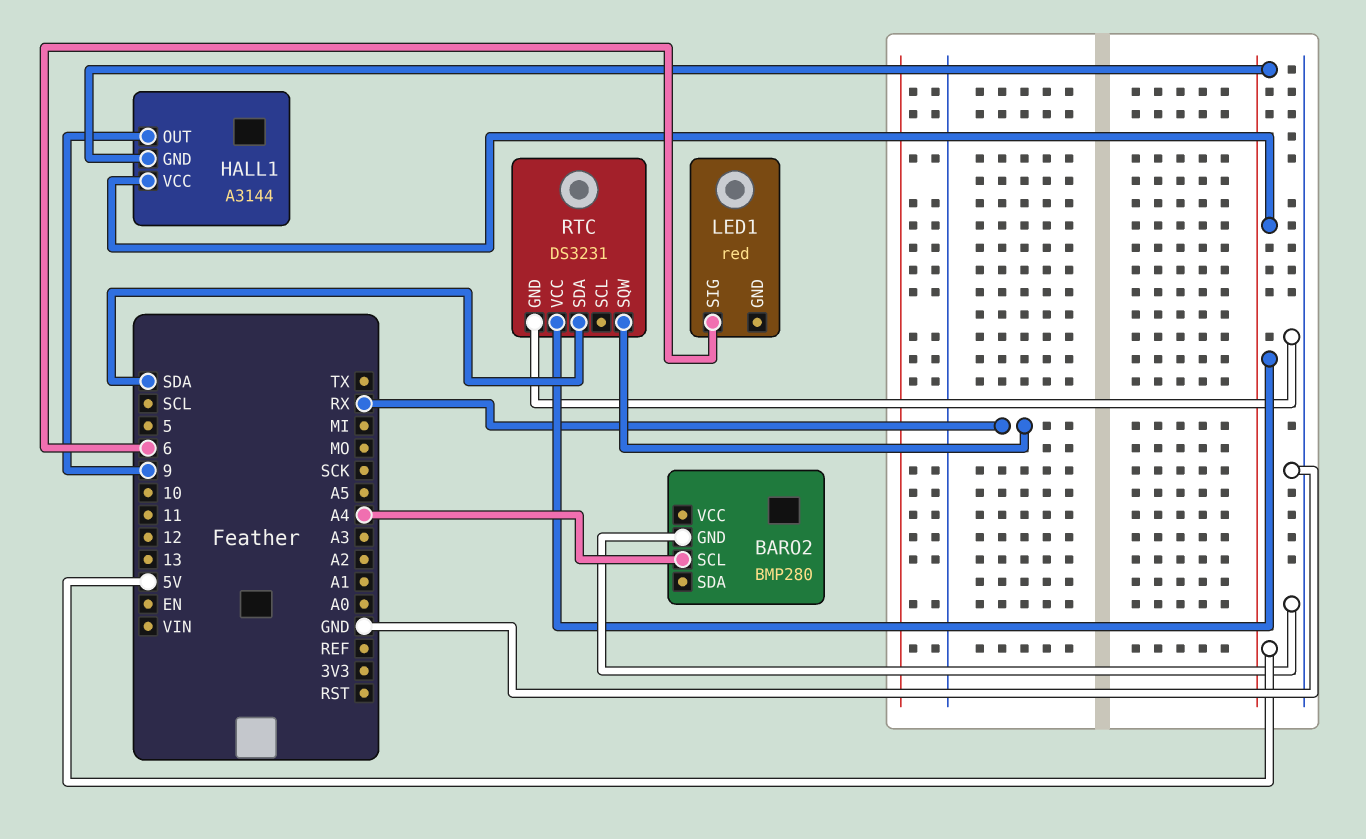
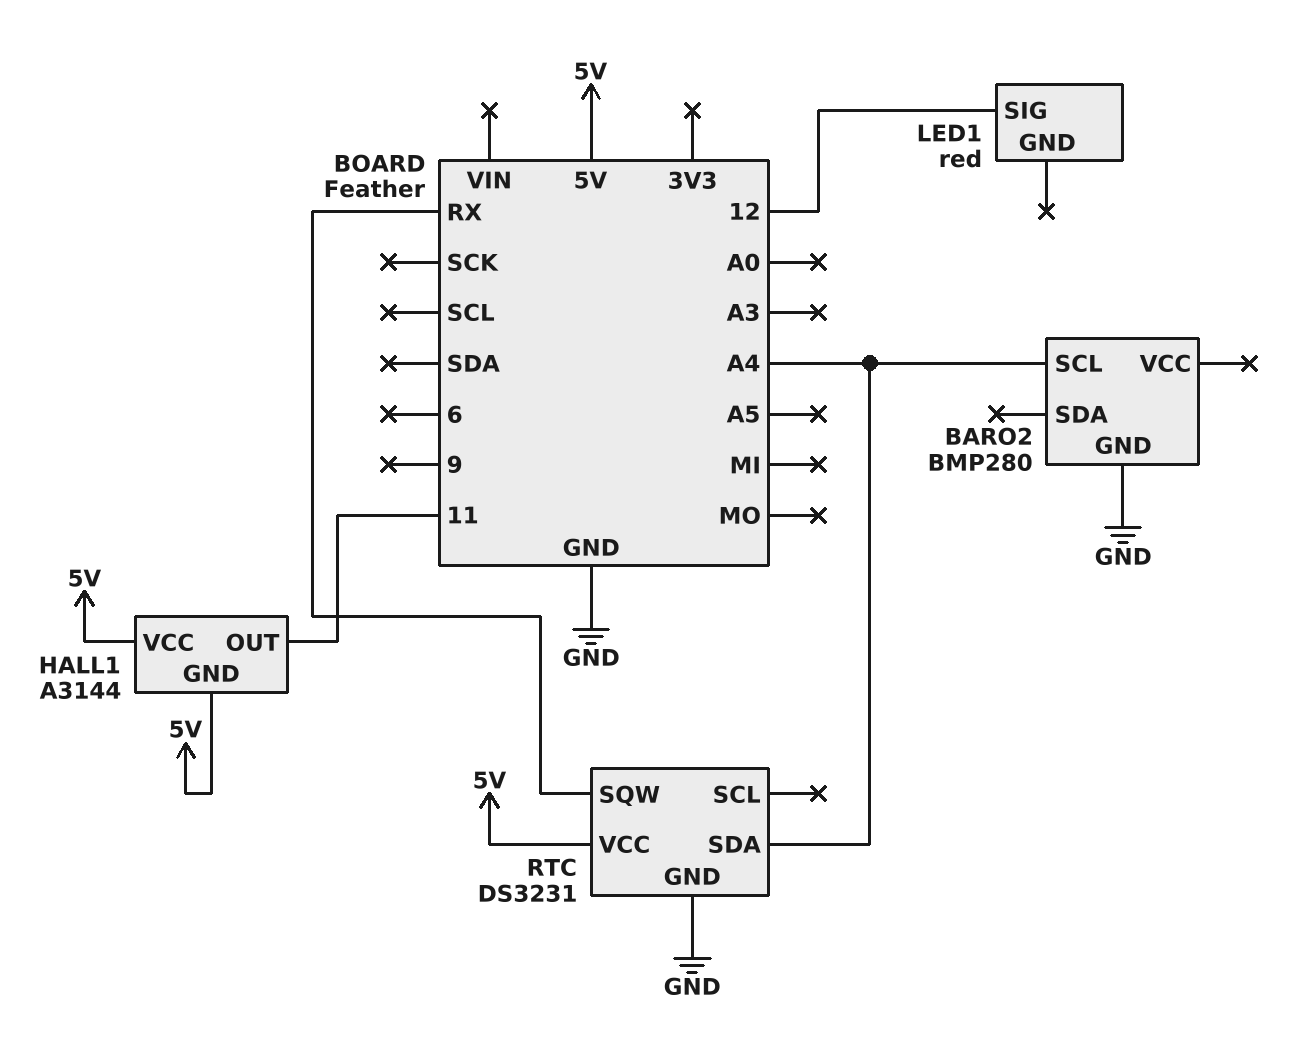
HALL1 pin OUT: 9 -> 11
LED1 pin SIG: 6 -> 12
RTC pin SDA: SDA -> A4

